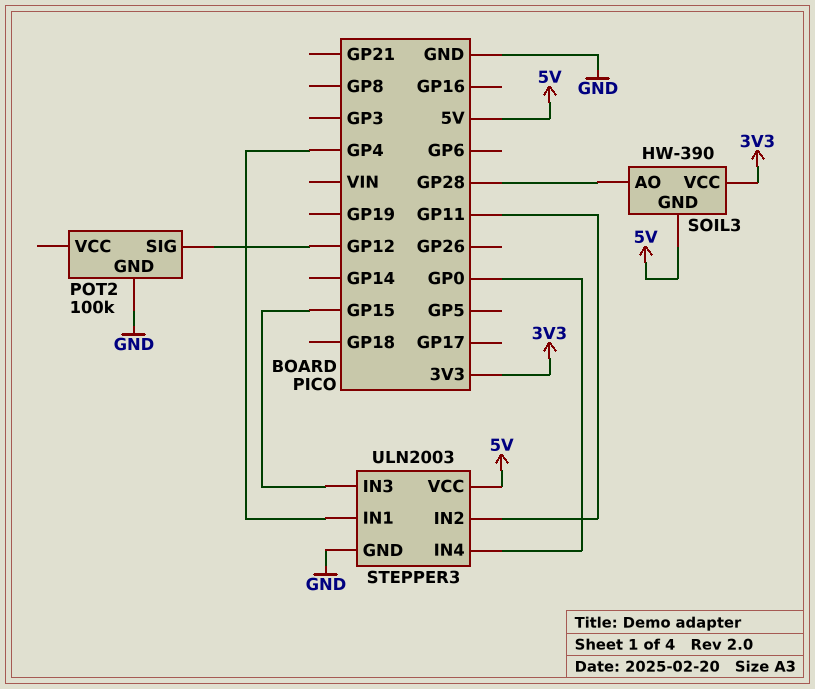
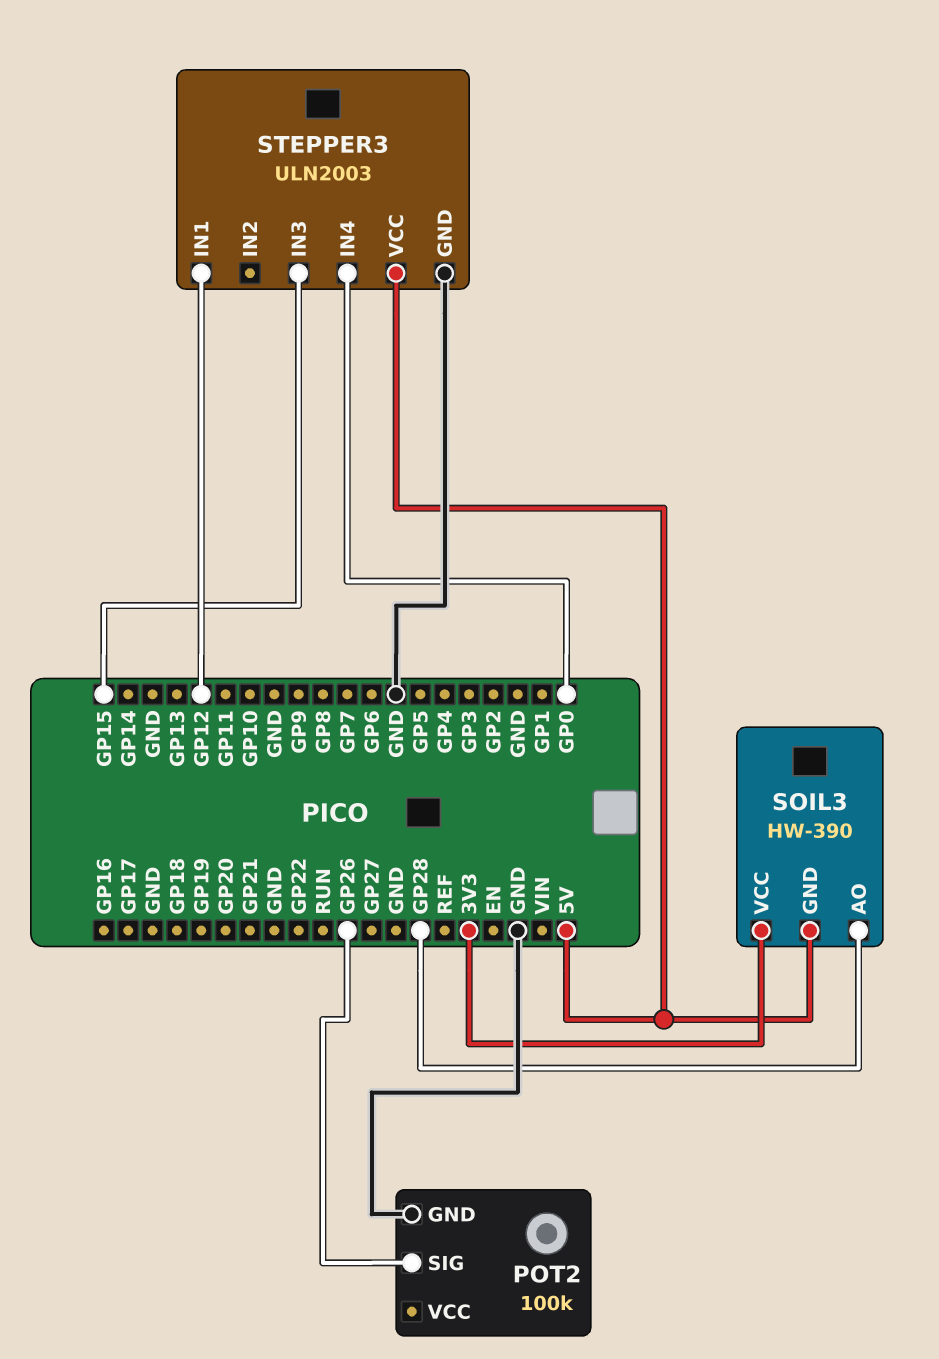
POT2 pin SIG: GP12 -> GP26
STEPPER3 pin IN1: GP4 -> GP12
STEPPER3 pin IN2: GP11 -> none

